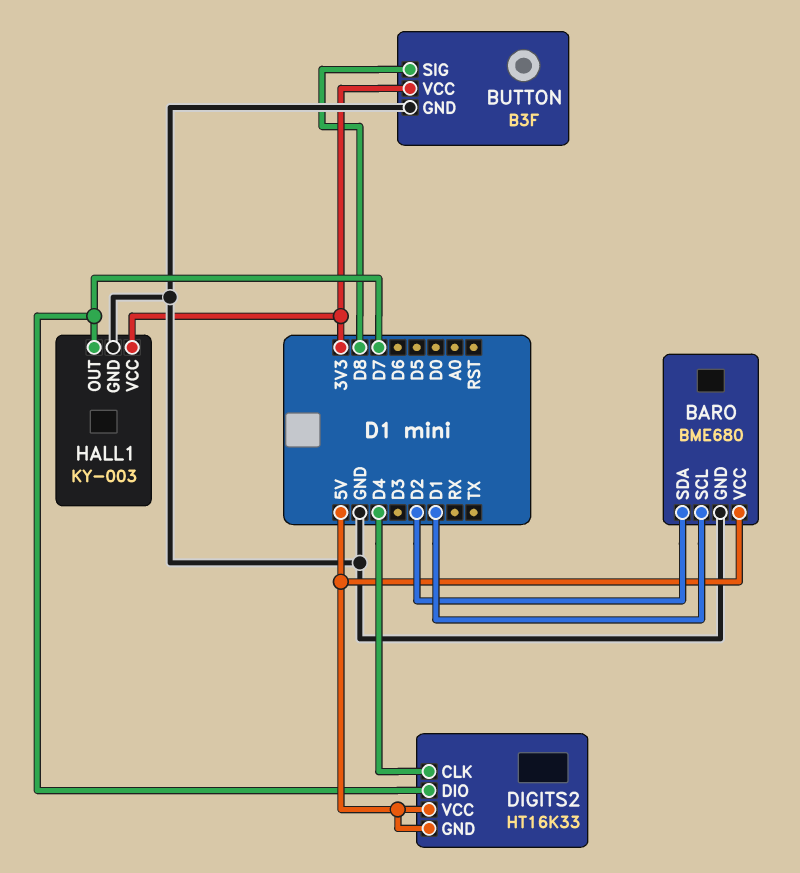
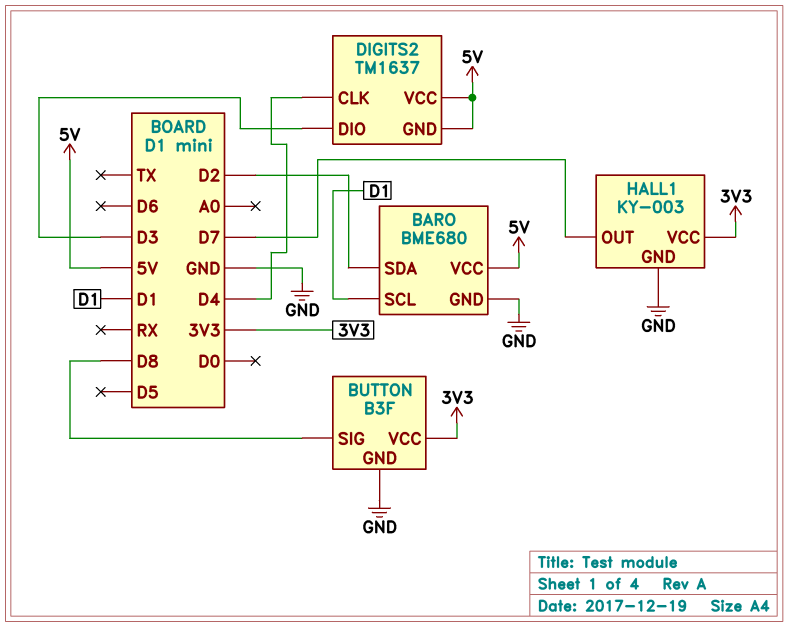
DIGITS2: HT16K33 -> TM1637
DIGITS2 pin DIO: D7 -> D3

